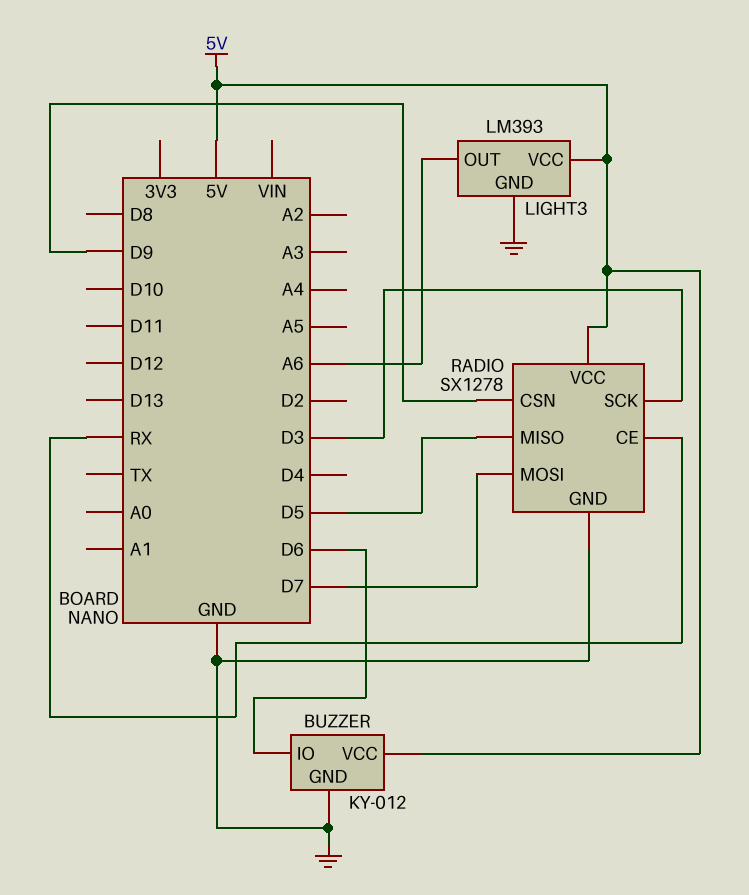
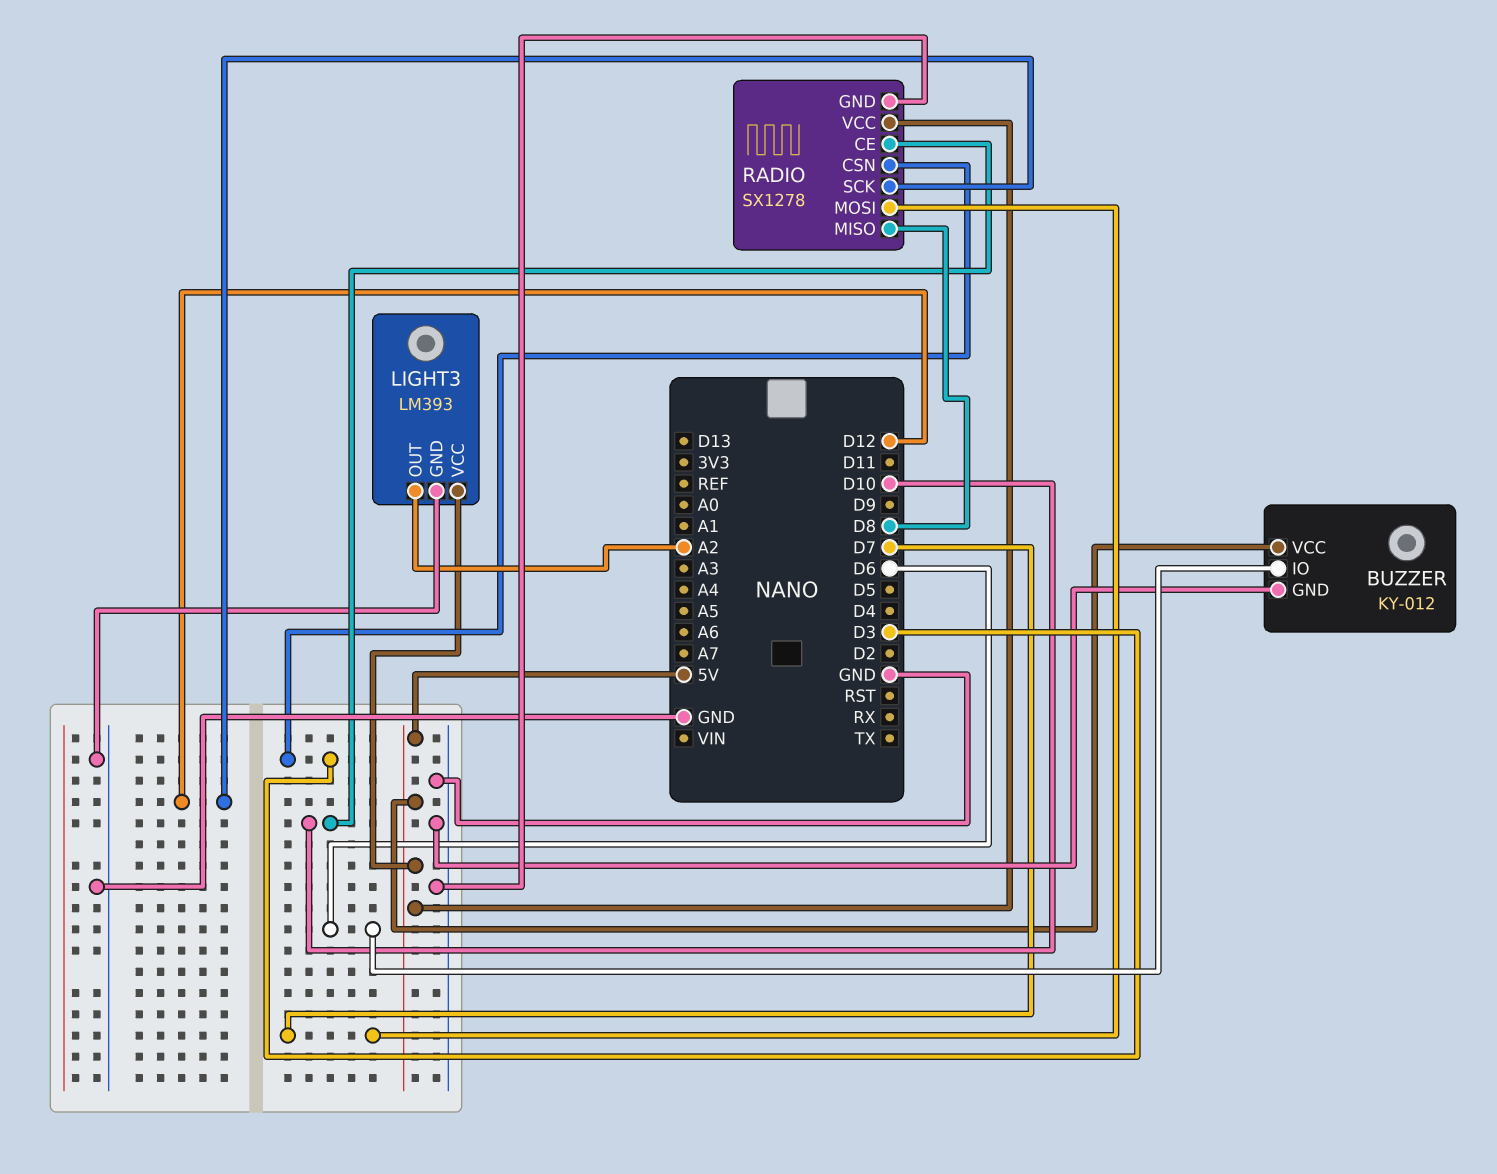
LIGHT3 pin OUT: A6 -> A2
RADIO pin CE: RX -> D10
RADIO pin CSN: D9 -> D3
RADIO pin MISO: D5 -> D8
RADIO pin SCK: D3 -> D12

